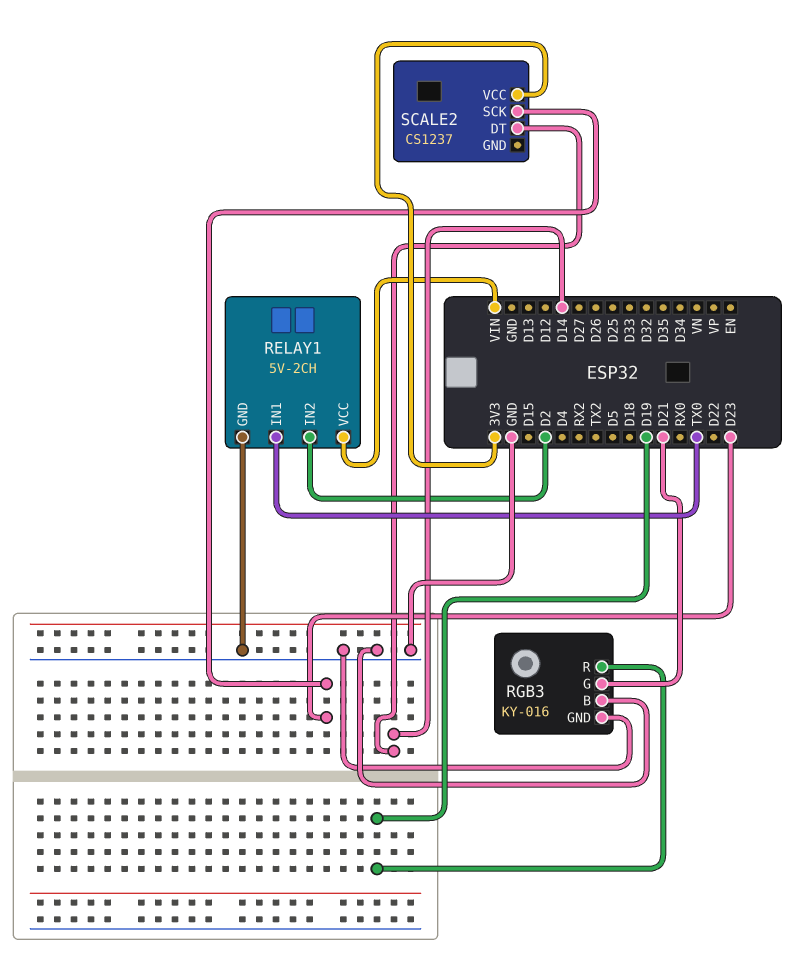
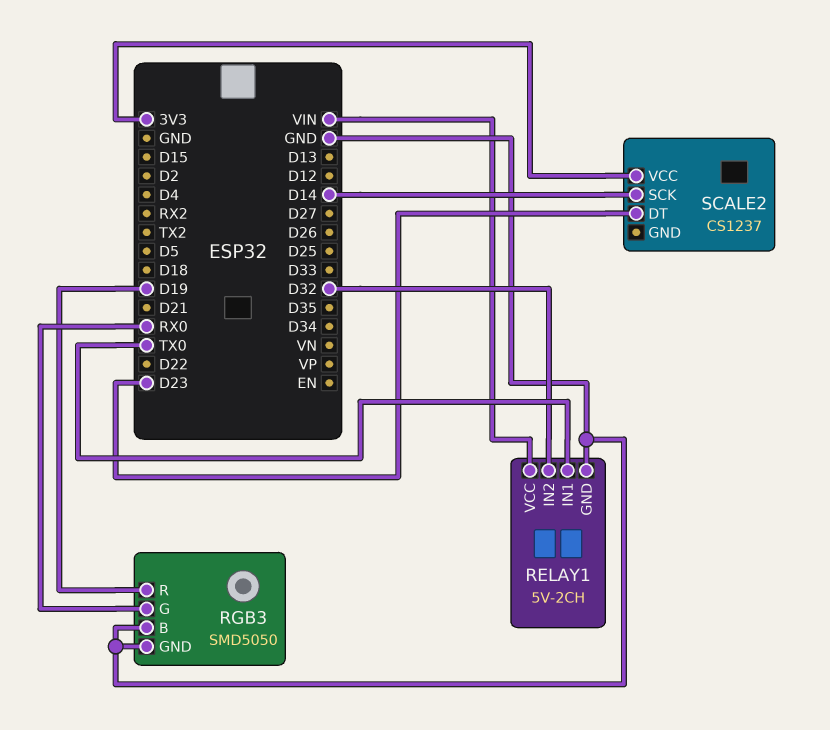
RELAY1 pin IN2: D2 -> D32
RGB3: KY-016 -> SMD5050
RGB3 pin G: D21 -> RX0
SCALE2 pin DT: D14 -> D23
SCALE2 pin SCK: D23 -> D14

